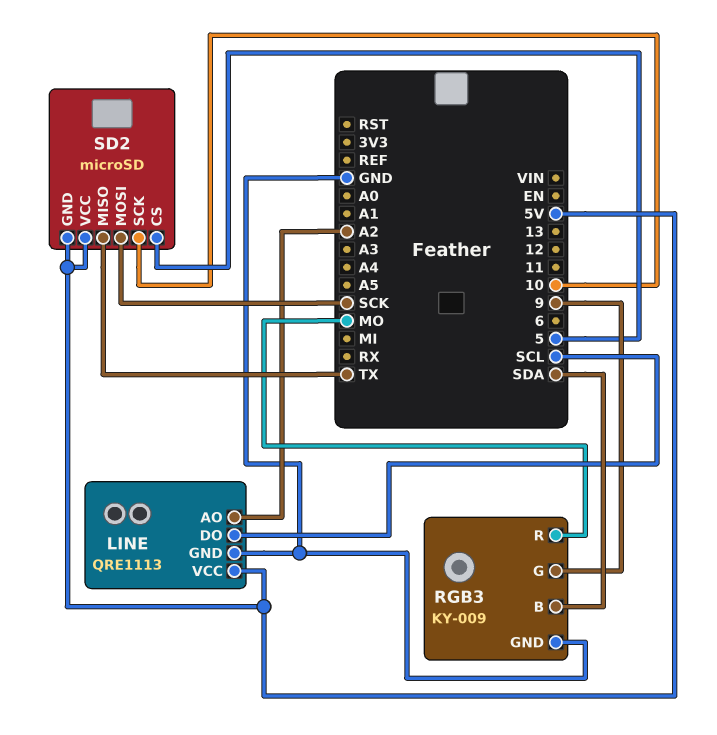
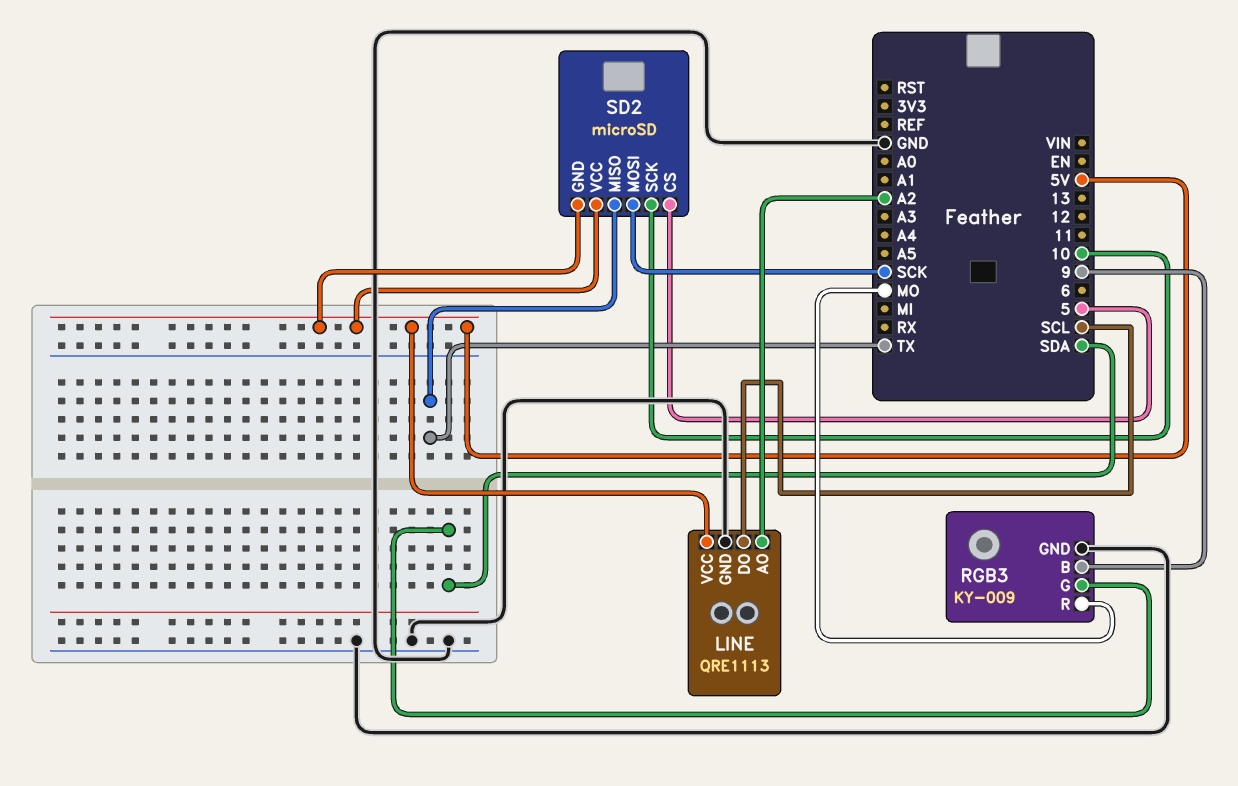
RGB3 pin B: SDA -> 9
RGB3 pin G: 9 -> SDA

